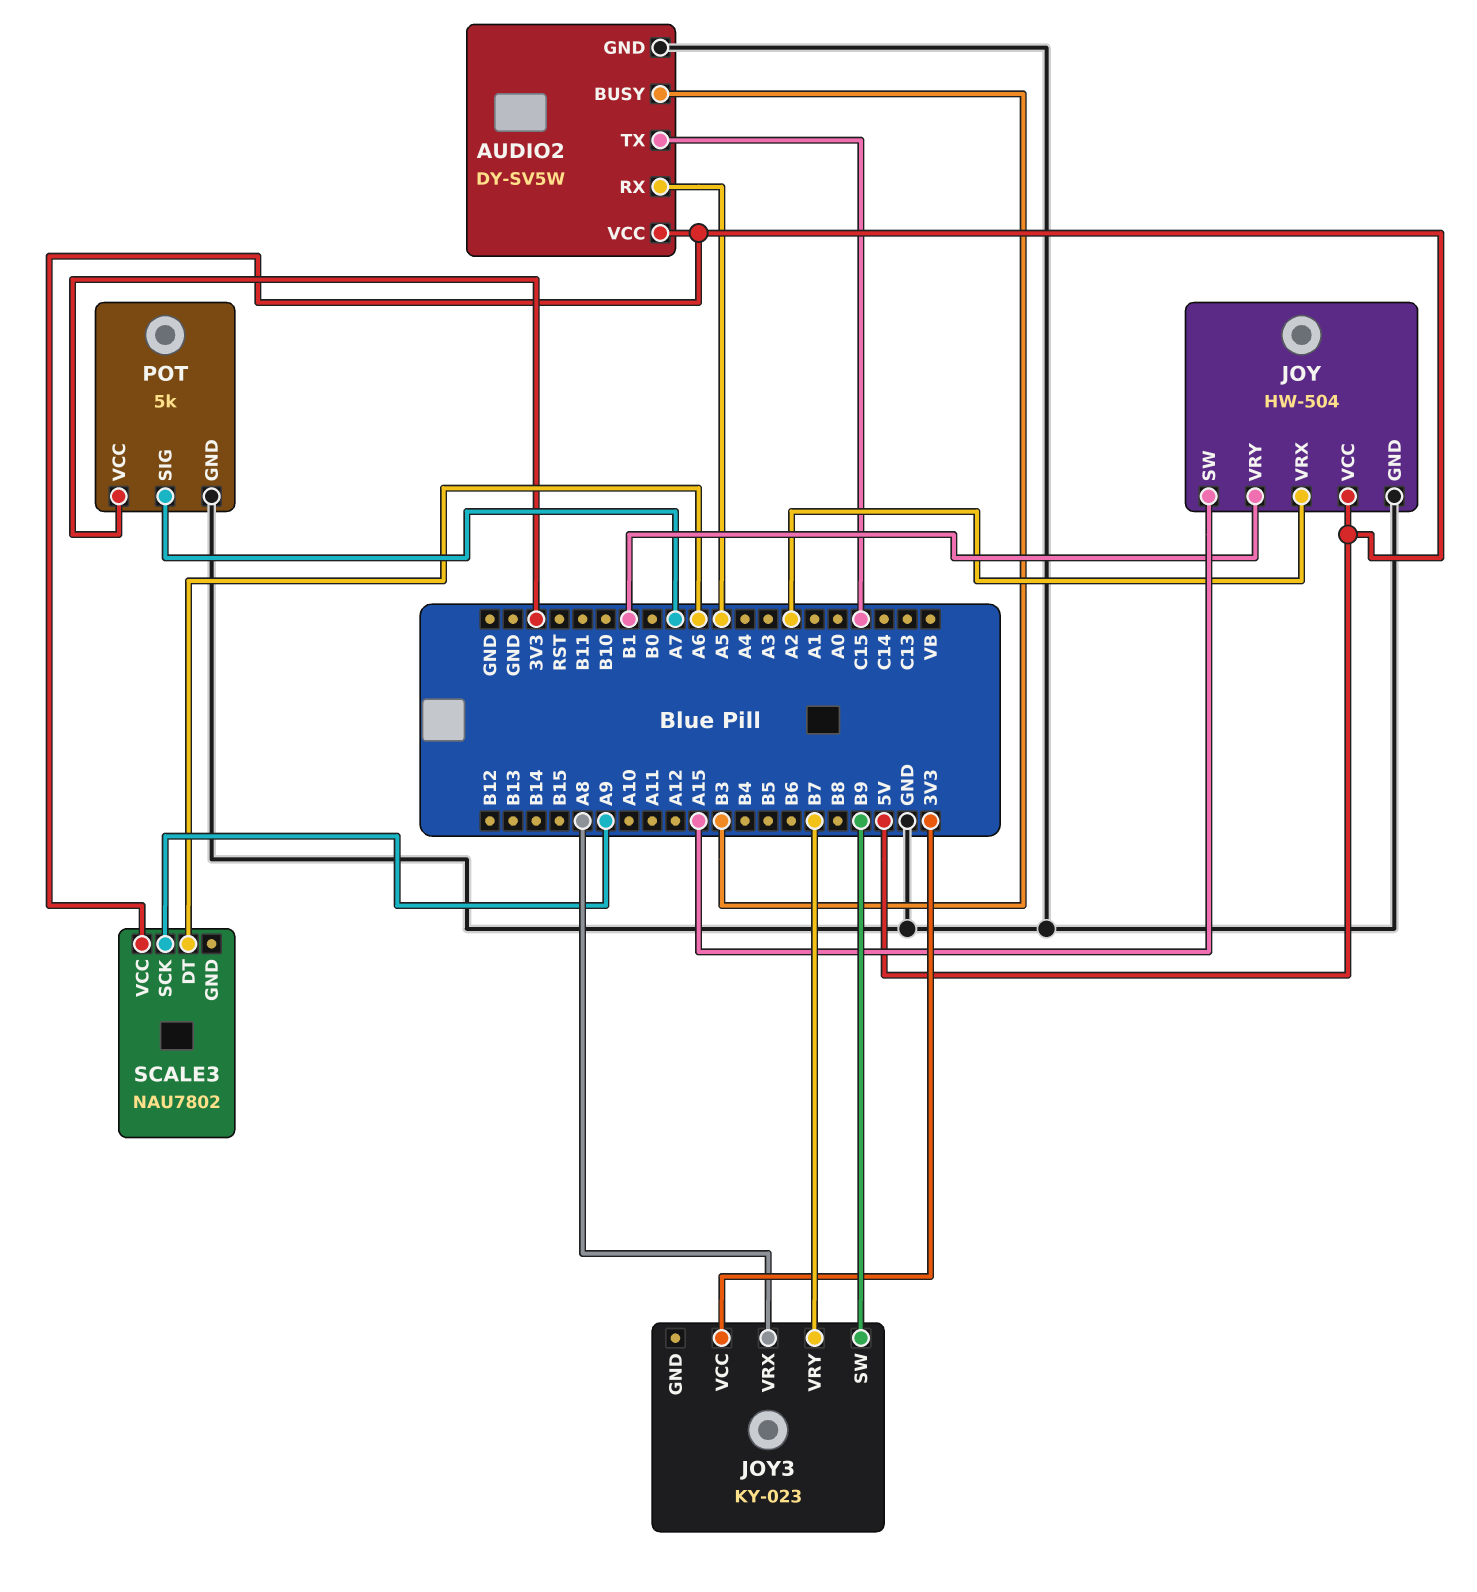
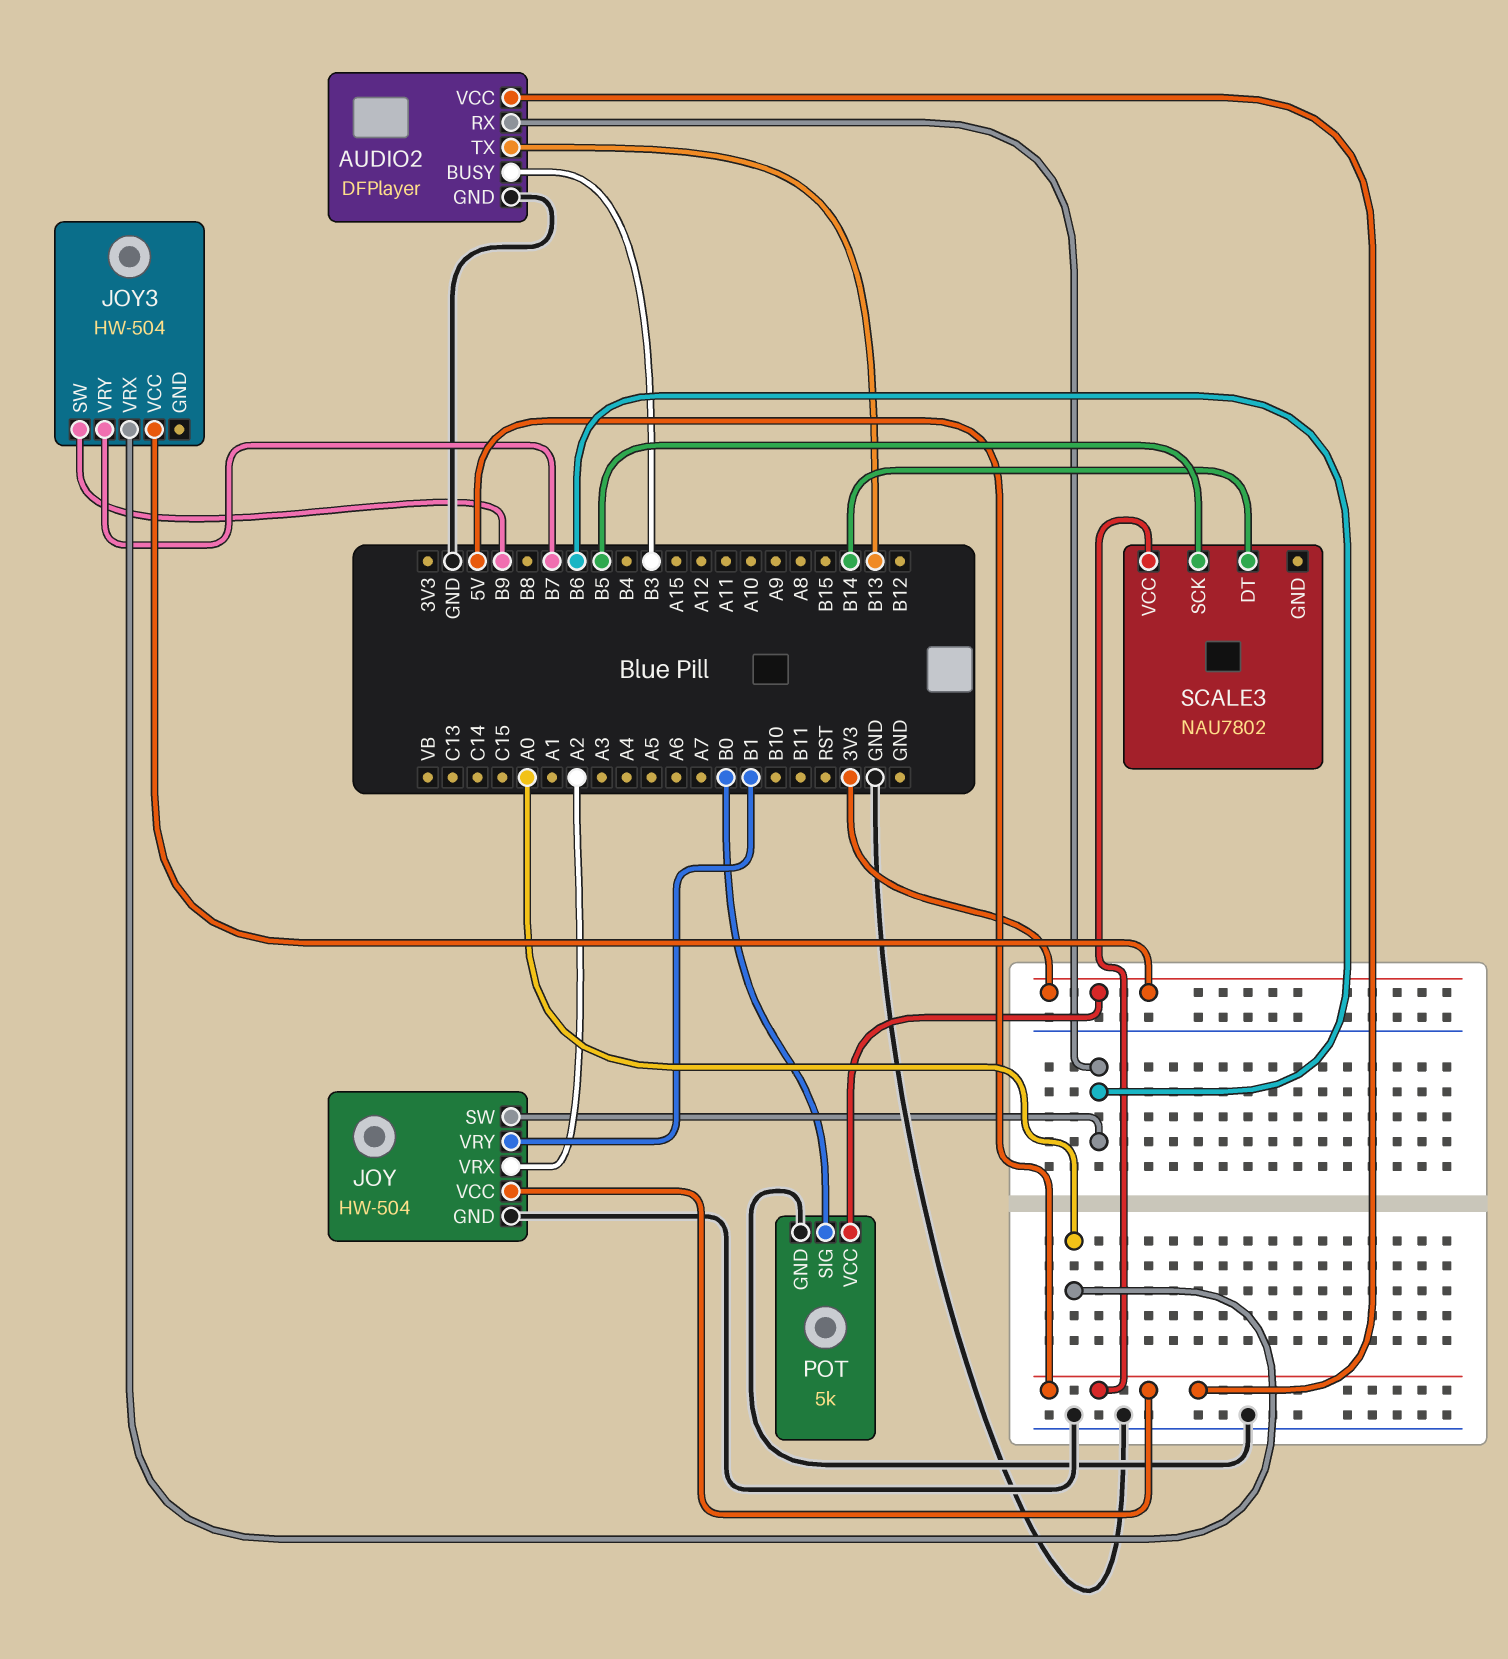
AUDIO2: DY-SV5W -> DFPlayer
AUDIO2 pin RX: A5 -> B6
AUDIO2 pin TX: C15 -> B13
JOY pin SW: A15 -> B6
JOY3: KY-023 -> HW-504
JOY3 pin VRX: A8 -> A0
POT pin SIG: A7 -> B0
SCALE3 pin DT: A6 -> B14
SCALE3 pin SCK: A9 -> B5

